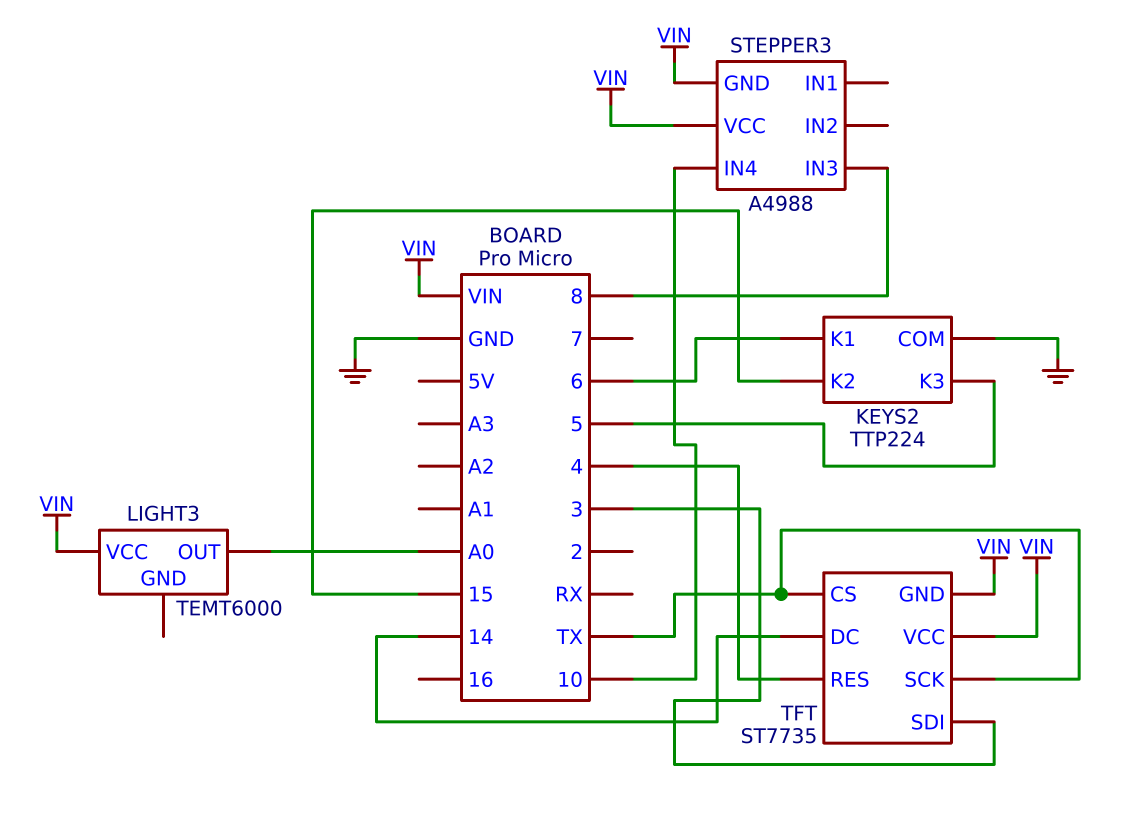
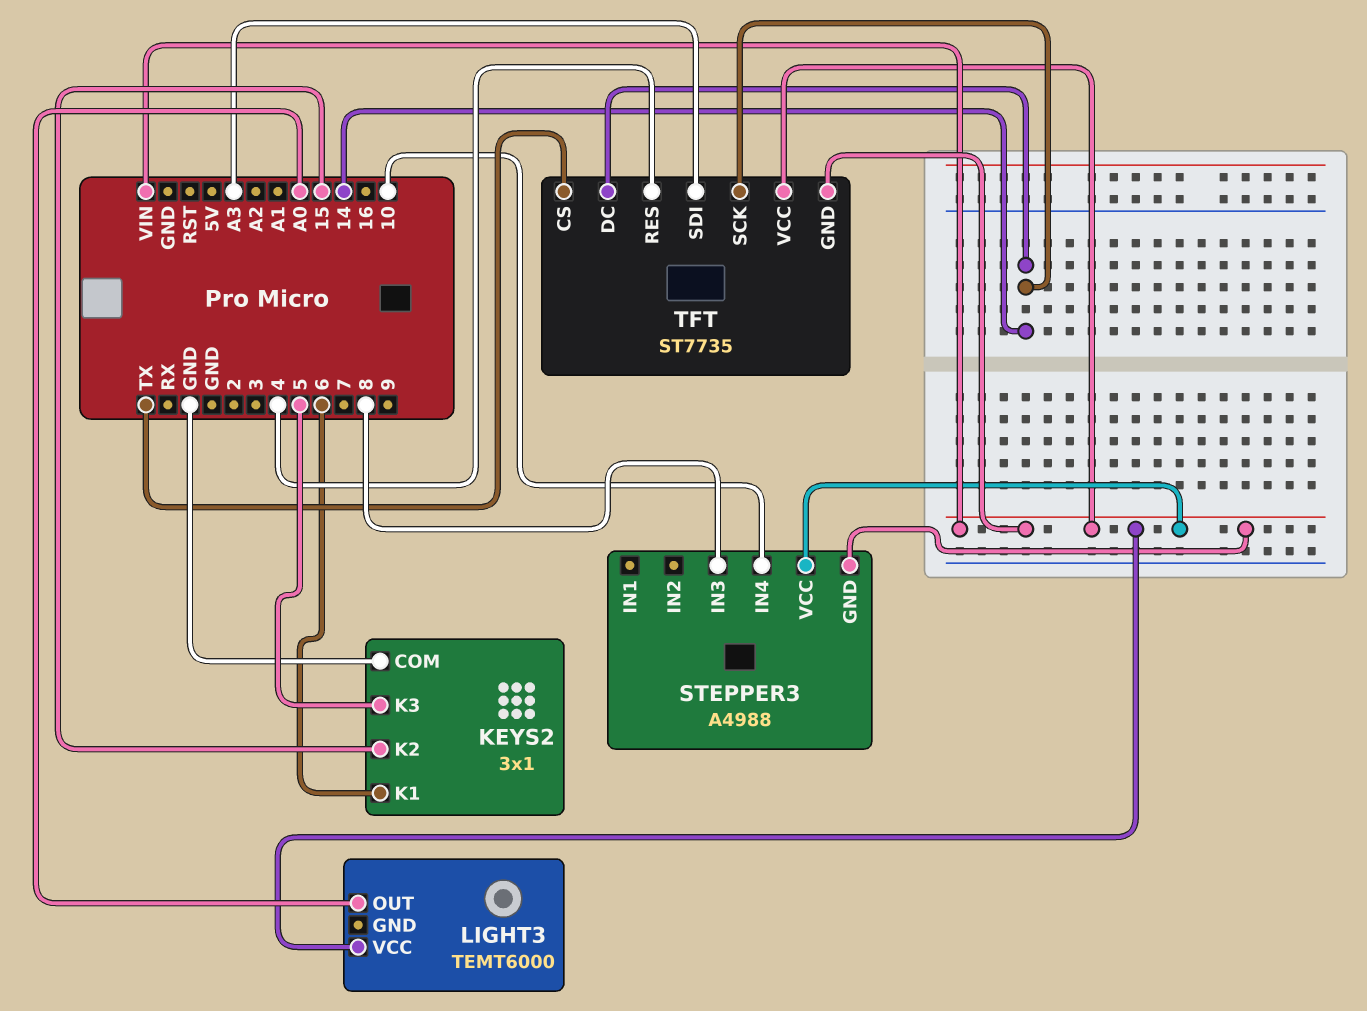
KEYS2: TTP224 -> 3x1
TFT pin SCK: TX -> 14
TFT pin SDI: 3 -> A3

